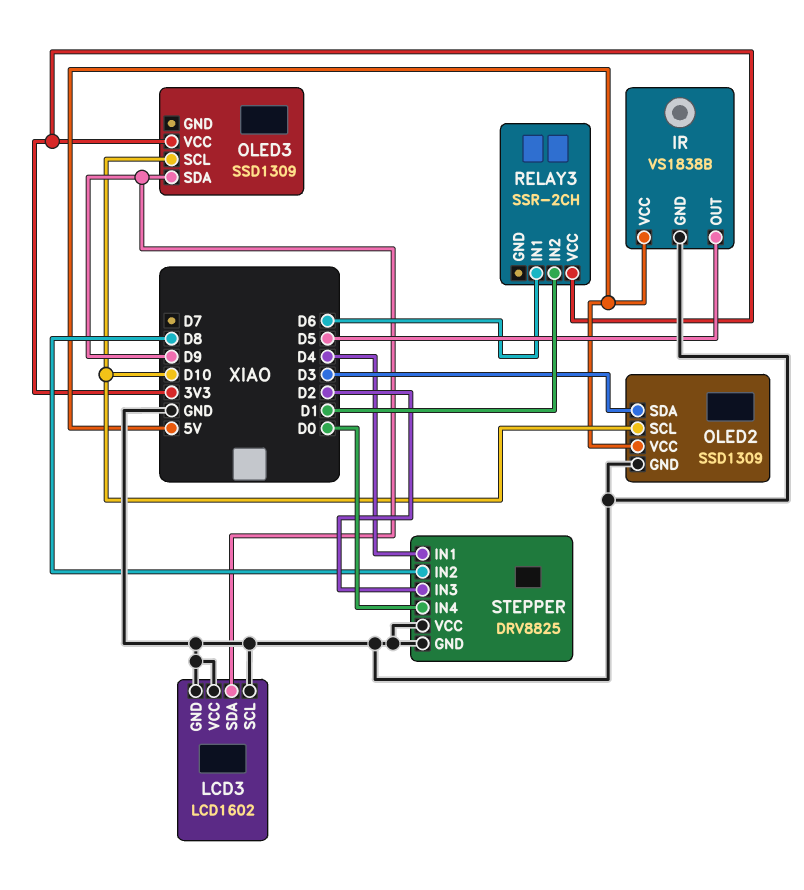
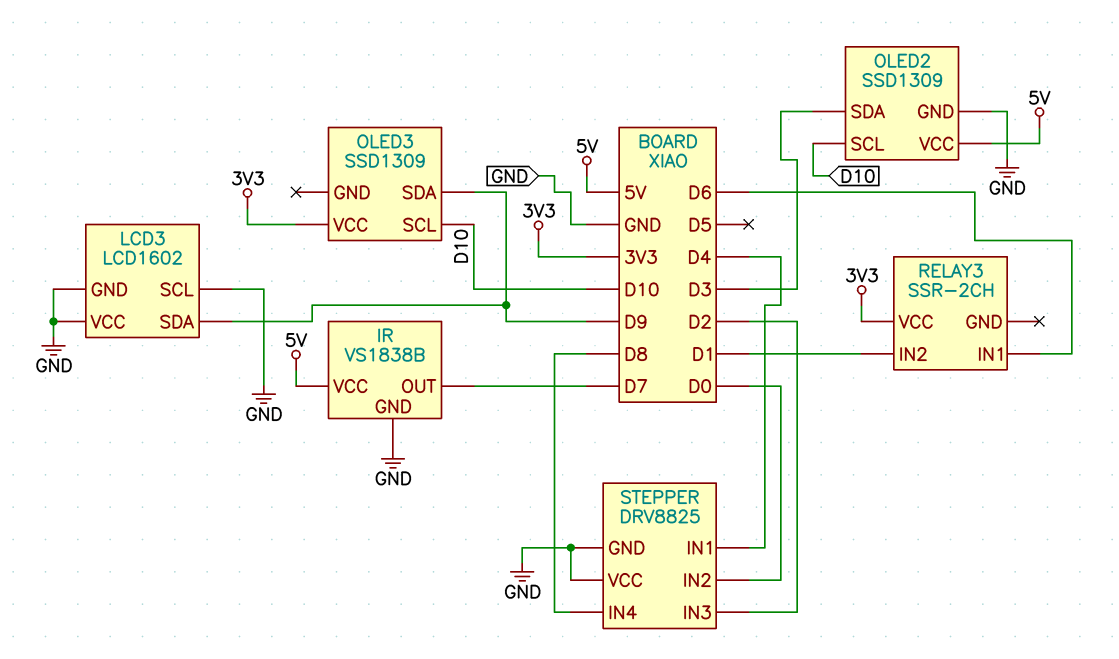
IR pin OUT: D5 -> D7
STEPPER pin IN2: D8 -> D0
STEPPER pin IN4: D0 -> D8

